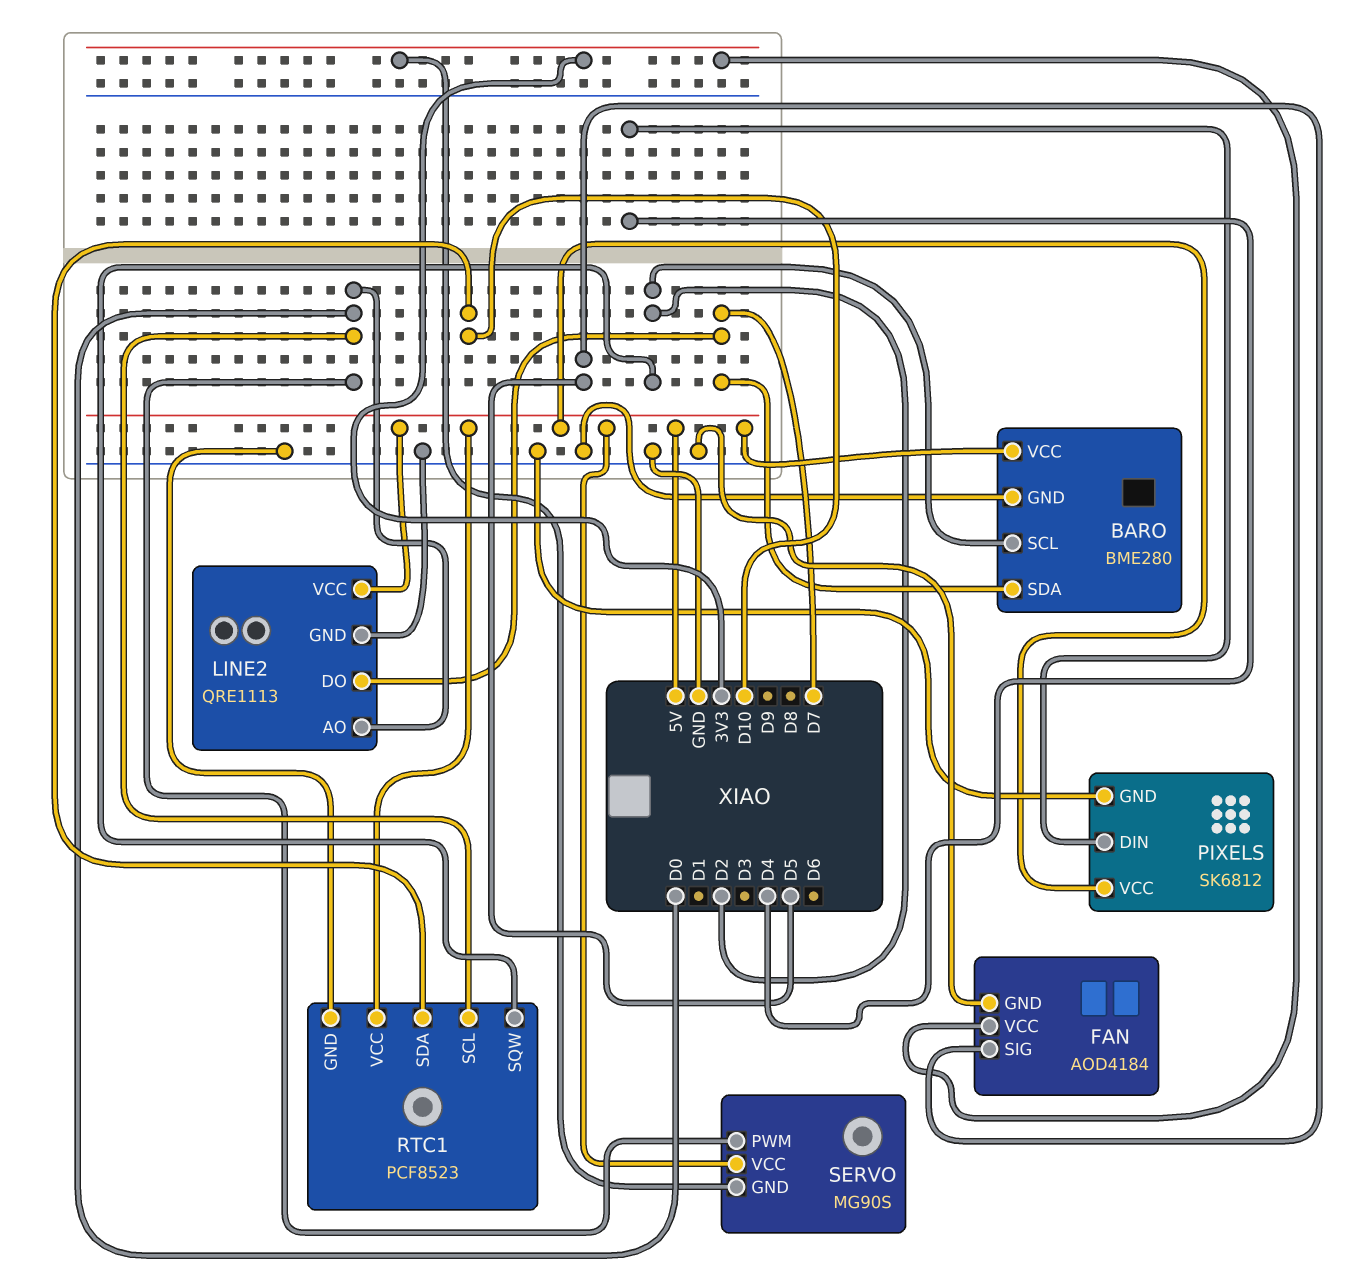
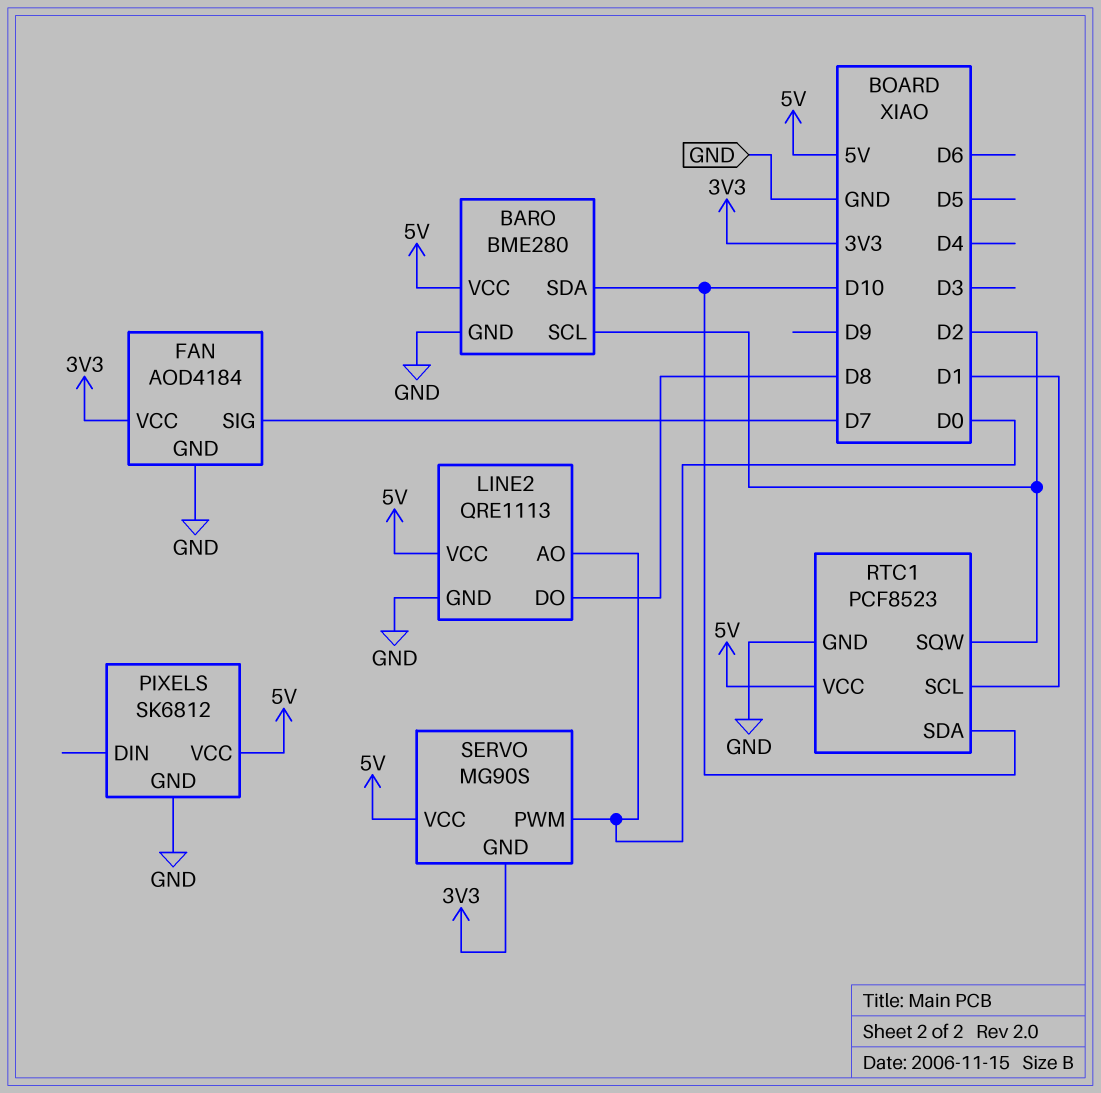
BARO pin SDA: D7 -> D10
FAN pin SIG: D5 -> D7
LINE2 pin DO: D7 -> D8
PIXELS pin DIN: D4 -> none
RTC1 pin SCL: D0 -> D1

